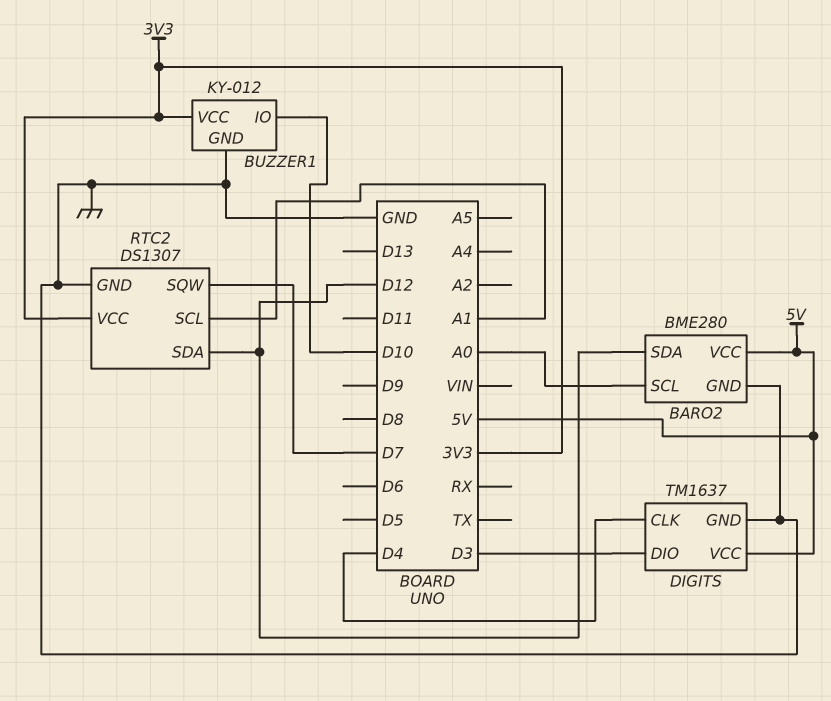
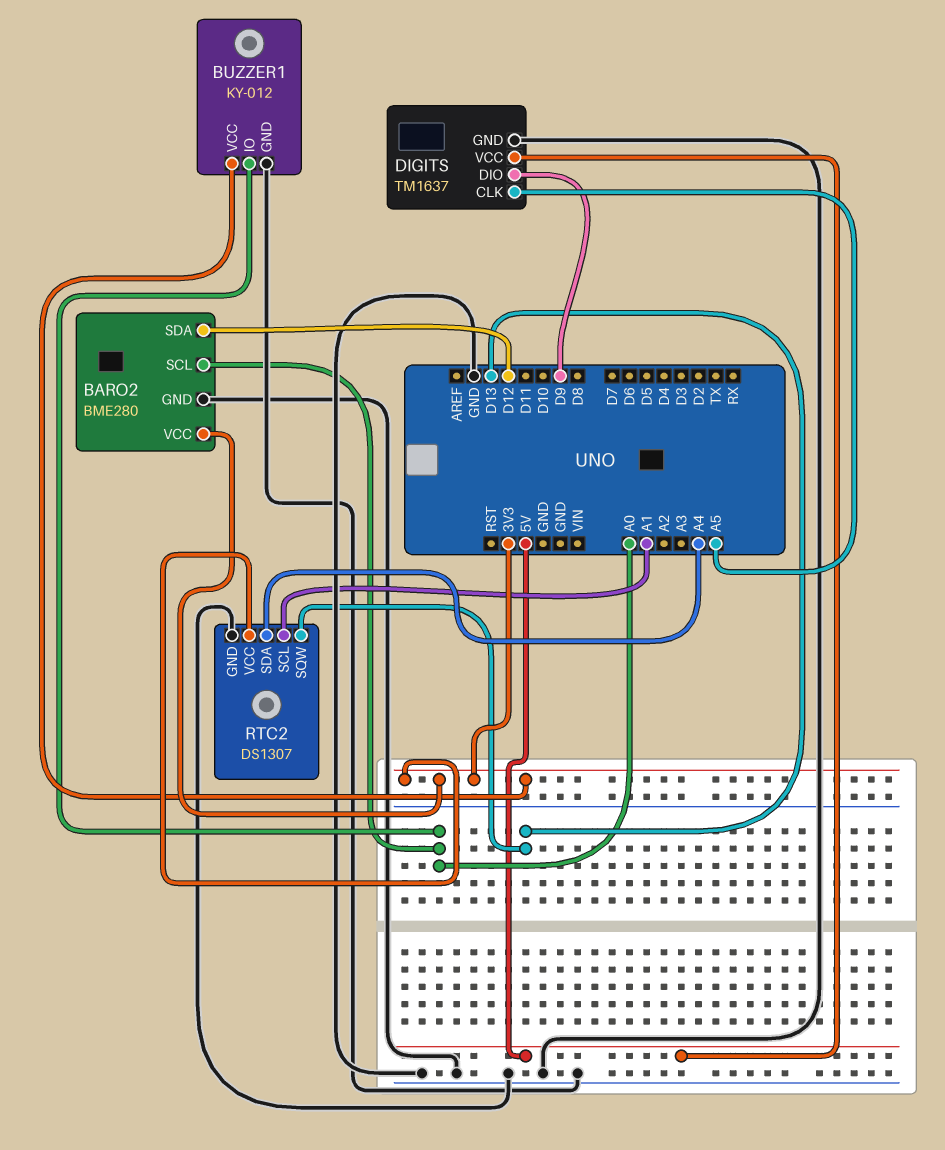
BARO2 pin VCC: 5V -> 3V3
BUZZER1 pin IO: D10 -> A0
DIGITS pin CLK: D4 -> A5
DIGITS pin DIO: D3 -> D9
RTC2 pin SDA: D12 -> A4
RTC2 pin SQW: D7 -> D13

